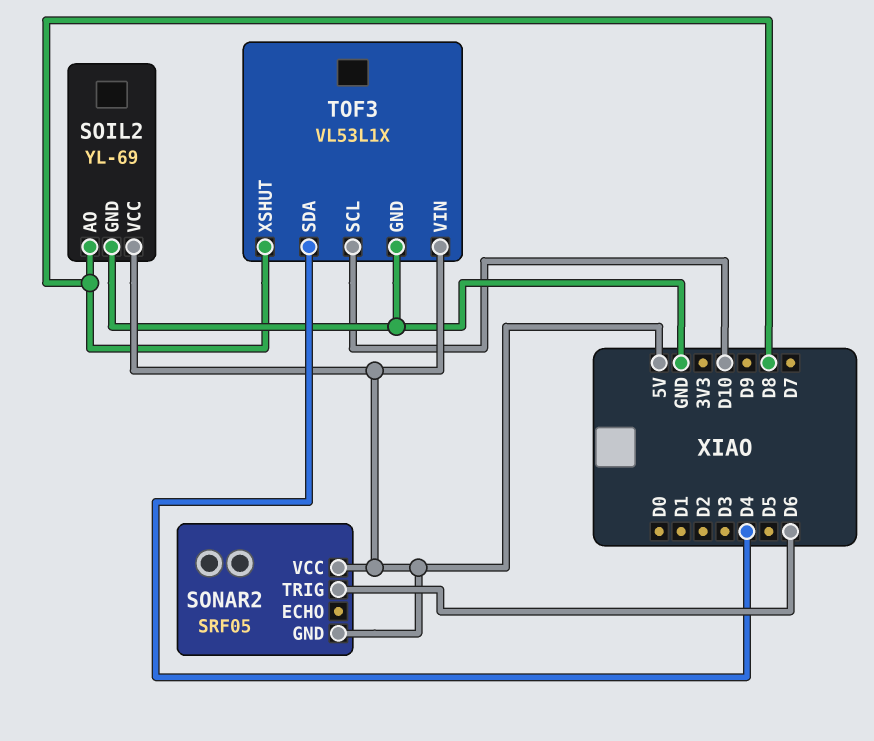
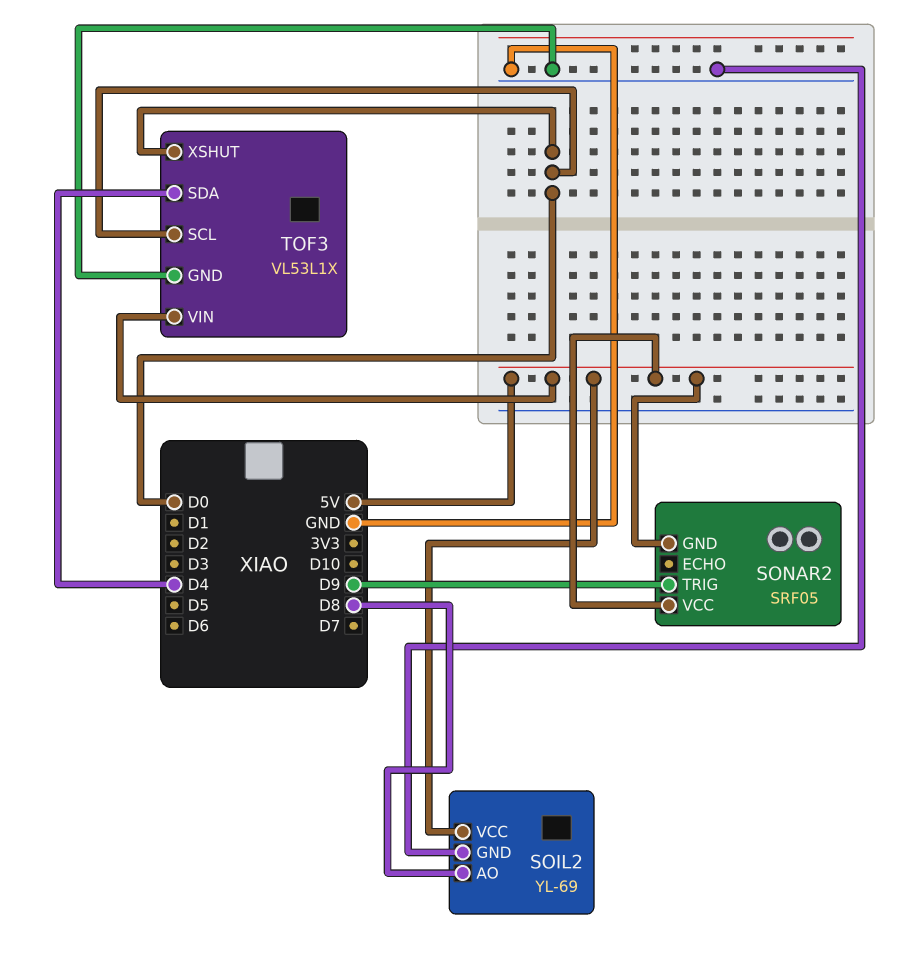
SONAR2 pin TRIG: D6 -> D9
TOF3 pin SCL: D10 -> D0
TOF3 pin XSHUT: D8 -> D0

